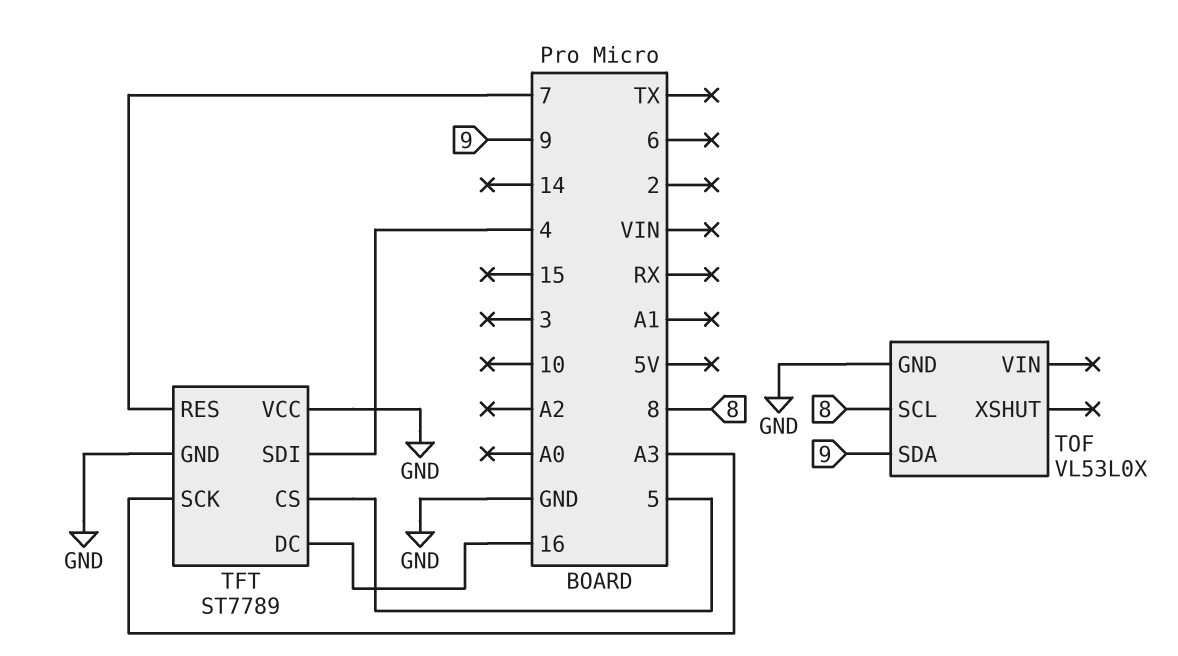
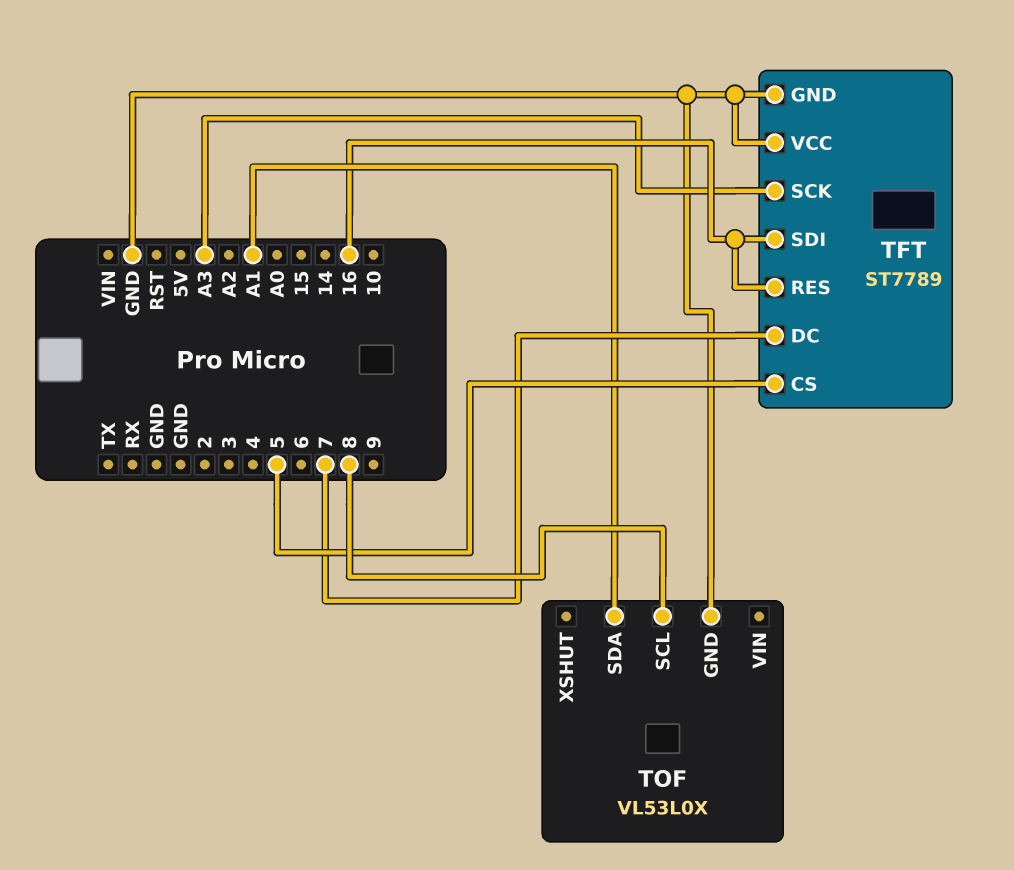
TFT pin DC: 16 -> 7
TFT pin RES: 7 -> 16
TFT pin SDI: 4 -> 16
TOF pin SDA: 9 -> A1

